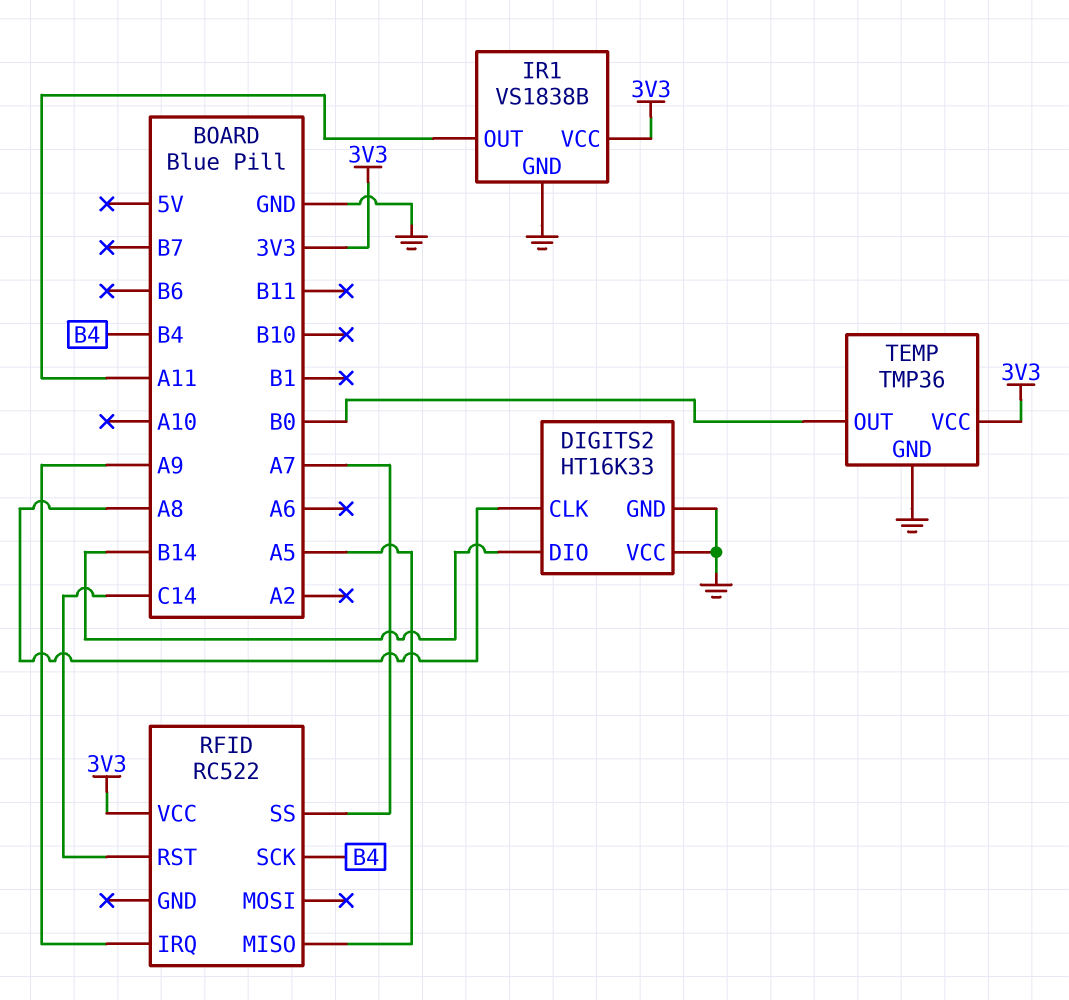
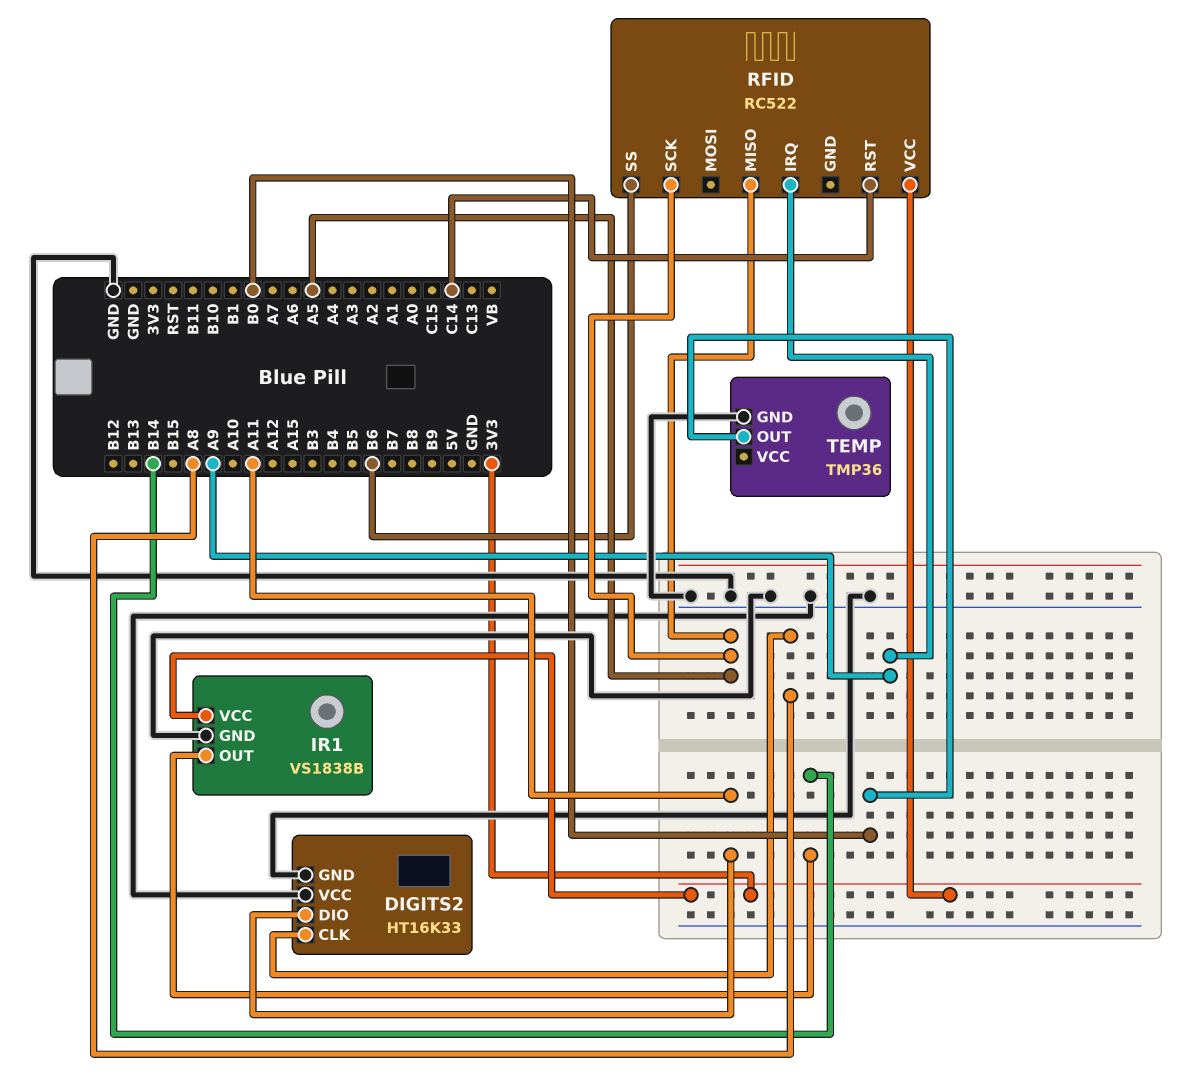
DIGITS2 pin DIO: B14 -> A11
IR1 pin OUT: A11 -> B14
RFID pin SCK: B4 -> A5
RFID pin SS: A7 -> B6
TEMP pin VCC: 3V3 -> none

